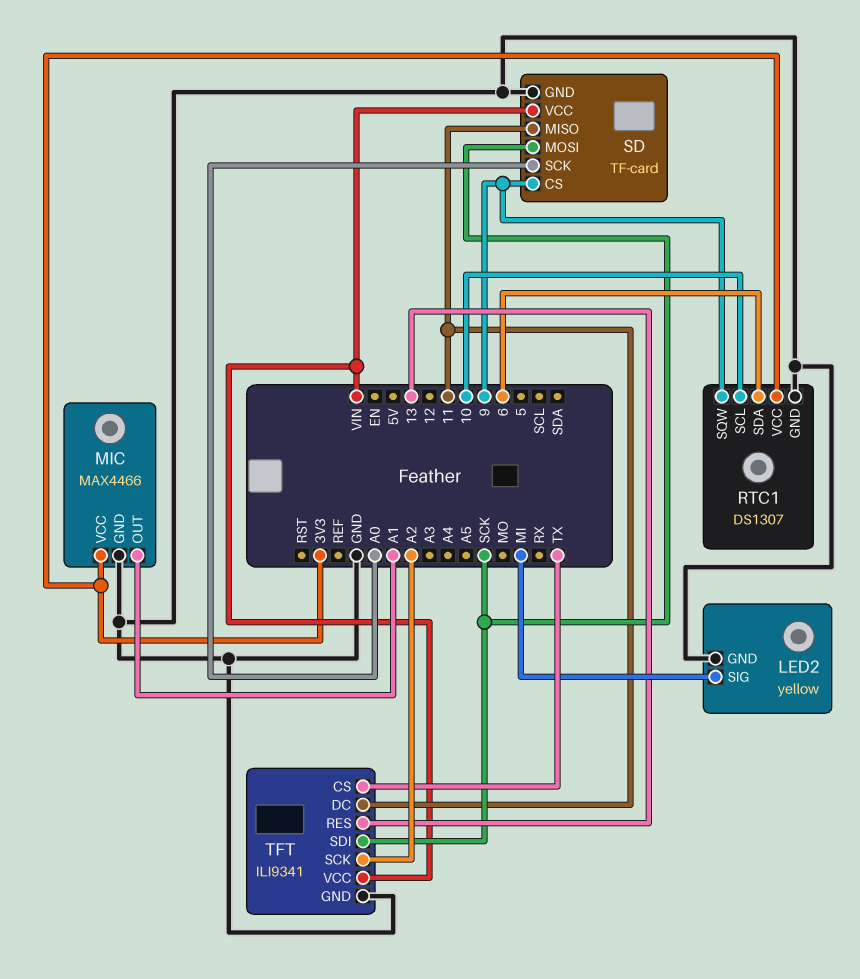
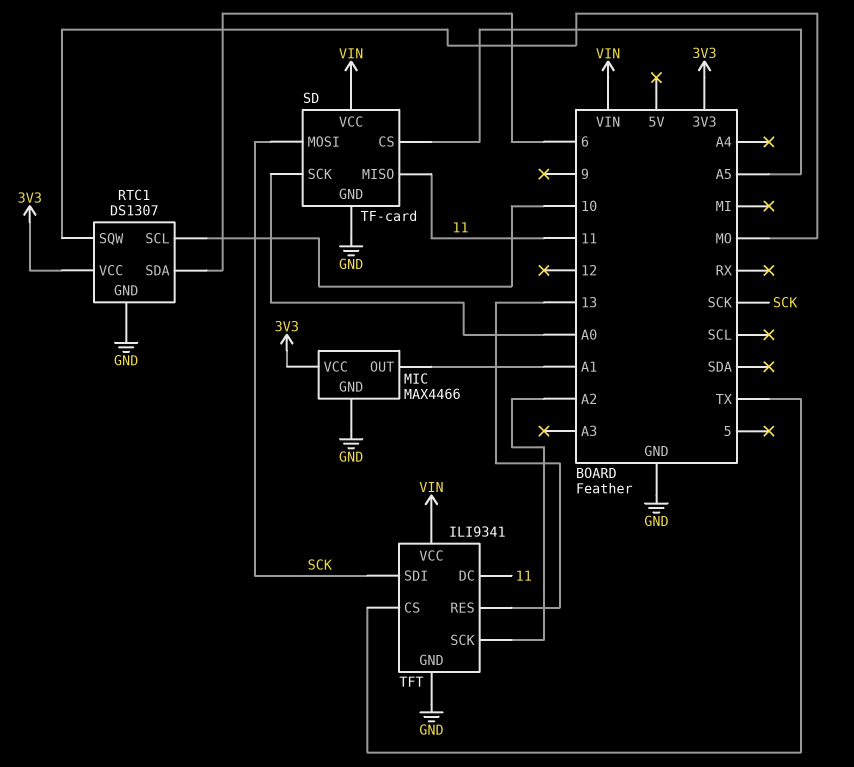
LED2: yellow -> none
LED2 pin GND: GND -> none
LED2 pin SIG: MI -> none
RTC1 pin SQW: 9 -> MO
SD pin CS: 9 -> A5

